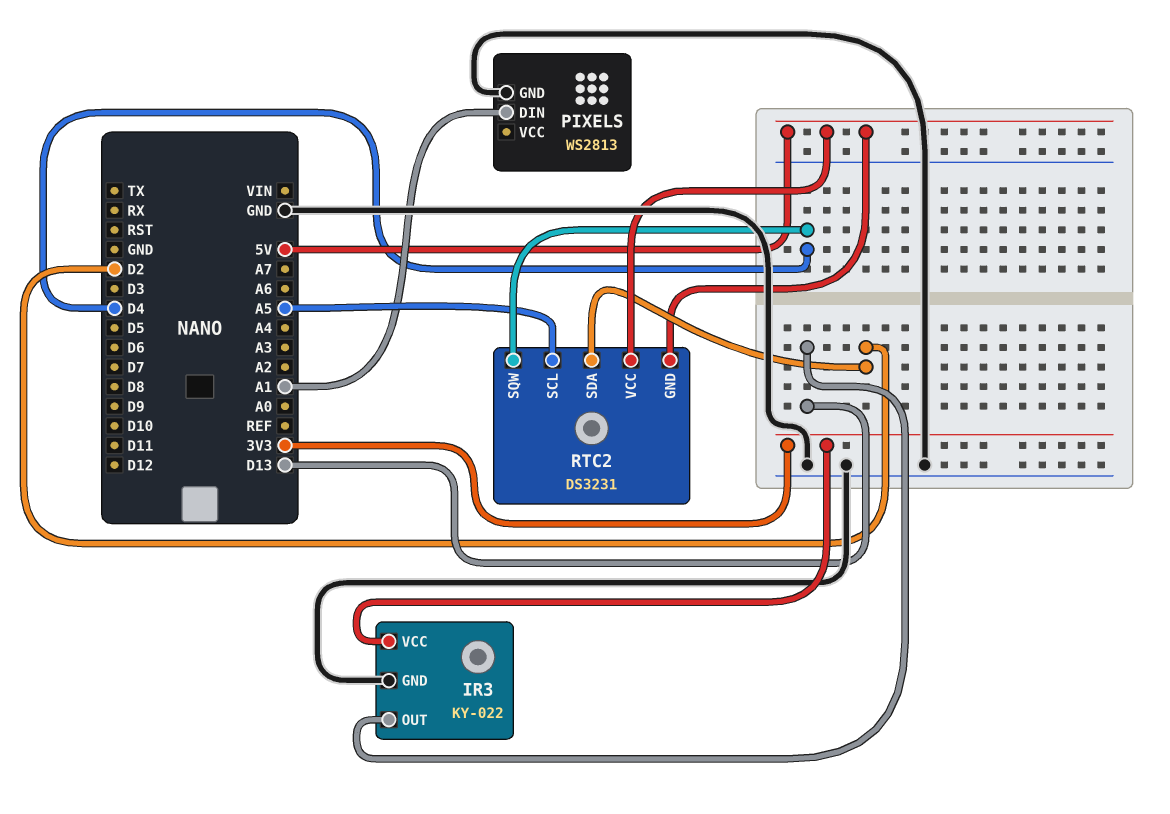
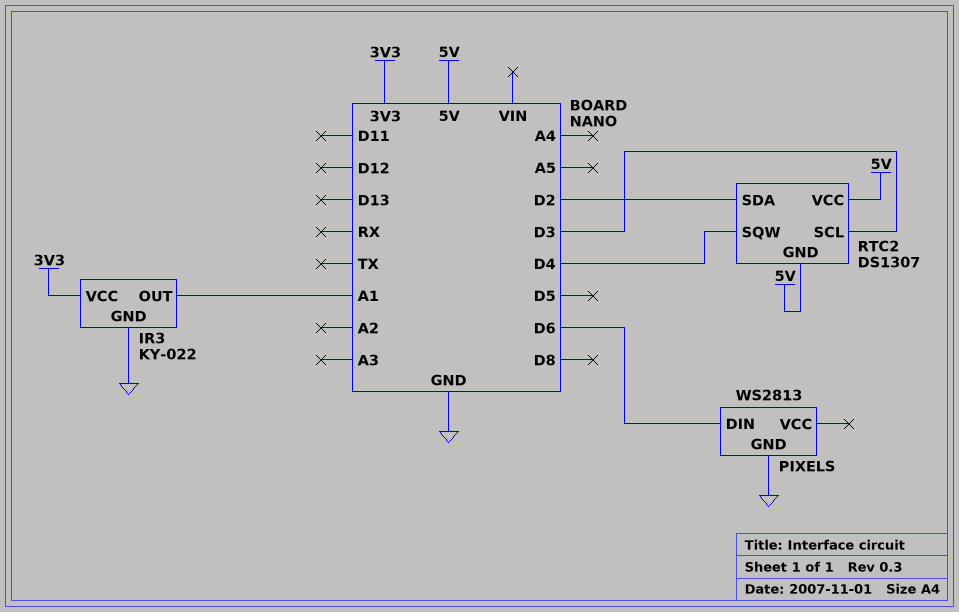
IR3 pin OUT: D13 -> A1
PIXELS pin DIN: A1 -> D6
RTC2: DS3231 -> DS1307
RTC2 pin SCL: A5 -> D3

